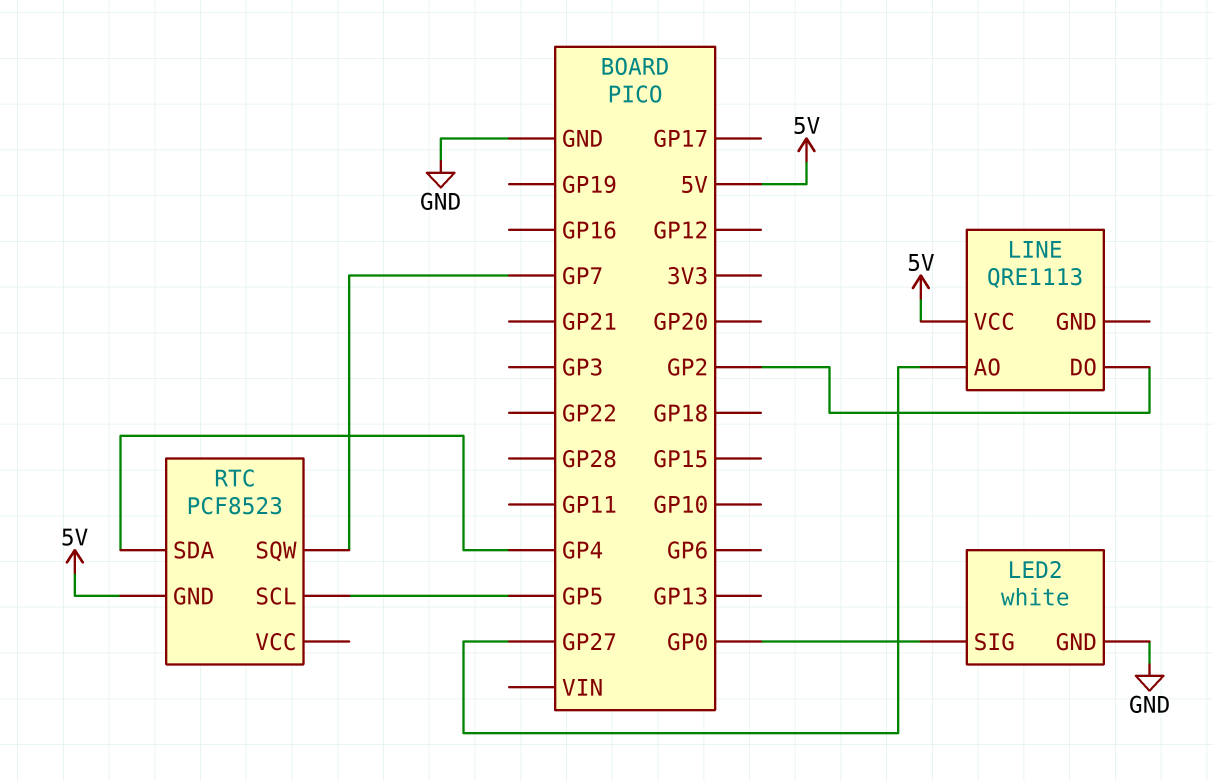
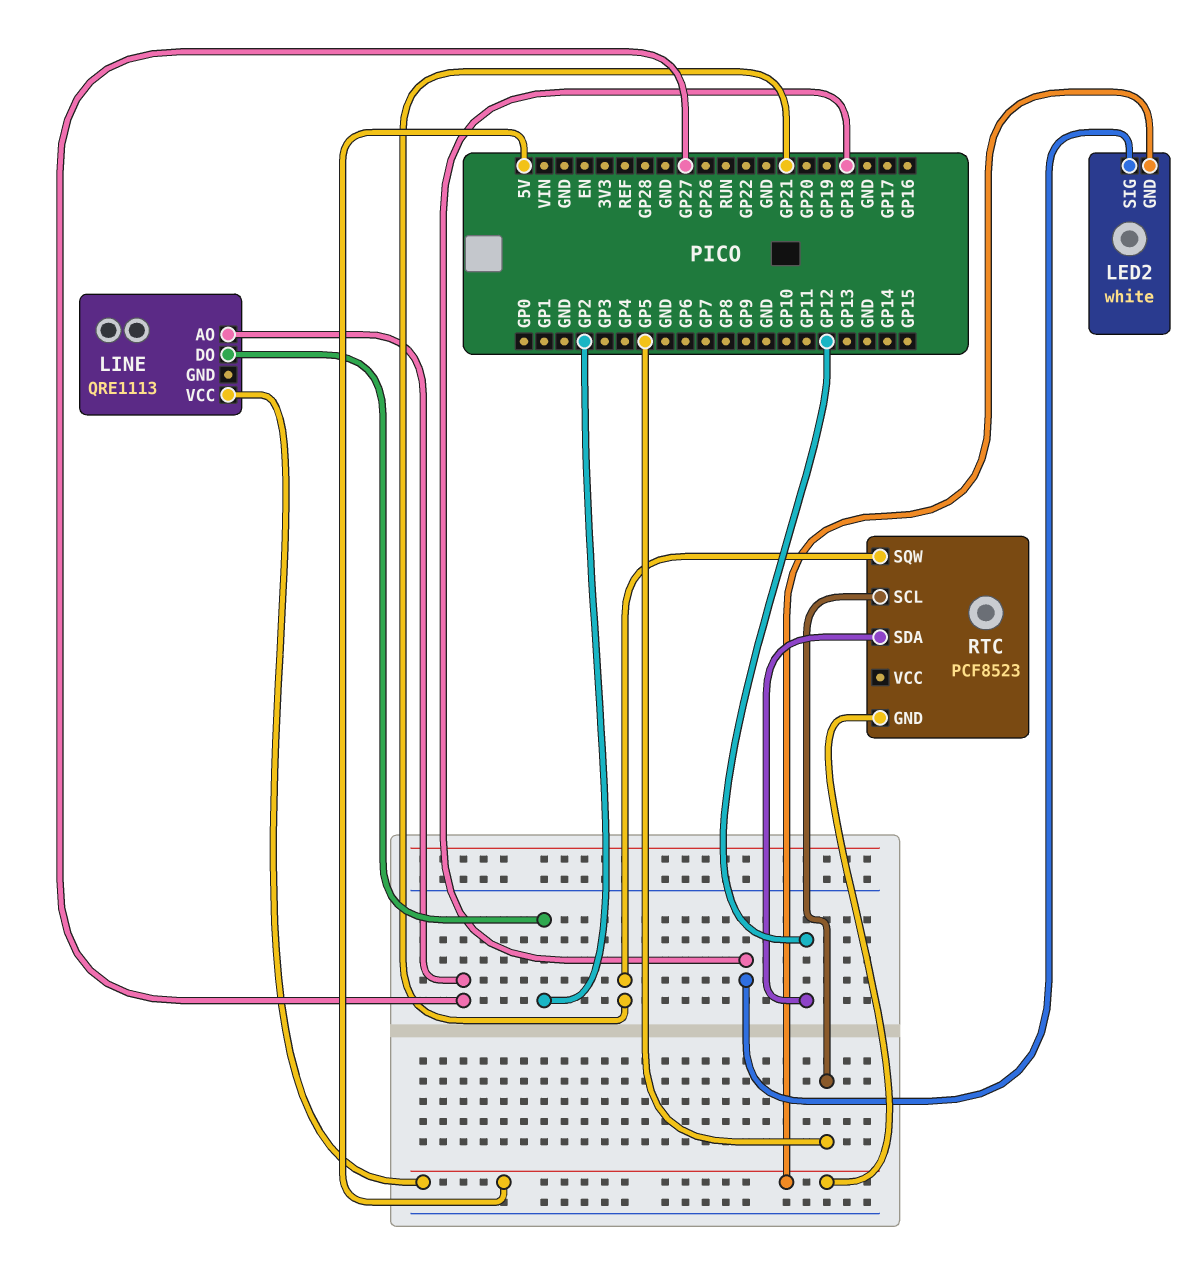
LED2 pin GND: GND -> 5V
LED2 pin SIG: GP0 -> GP18
RTC pin SDA: GP4 -> GP12
RTC pin SQW: GP7 -> GP21

